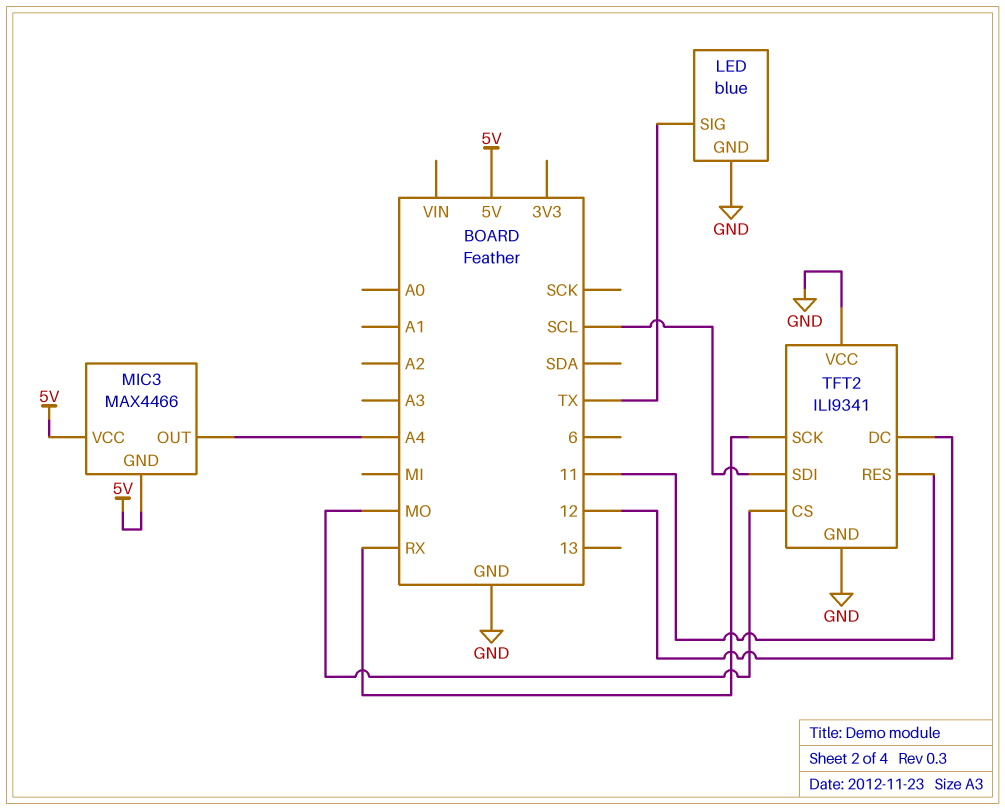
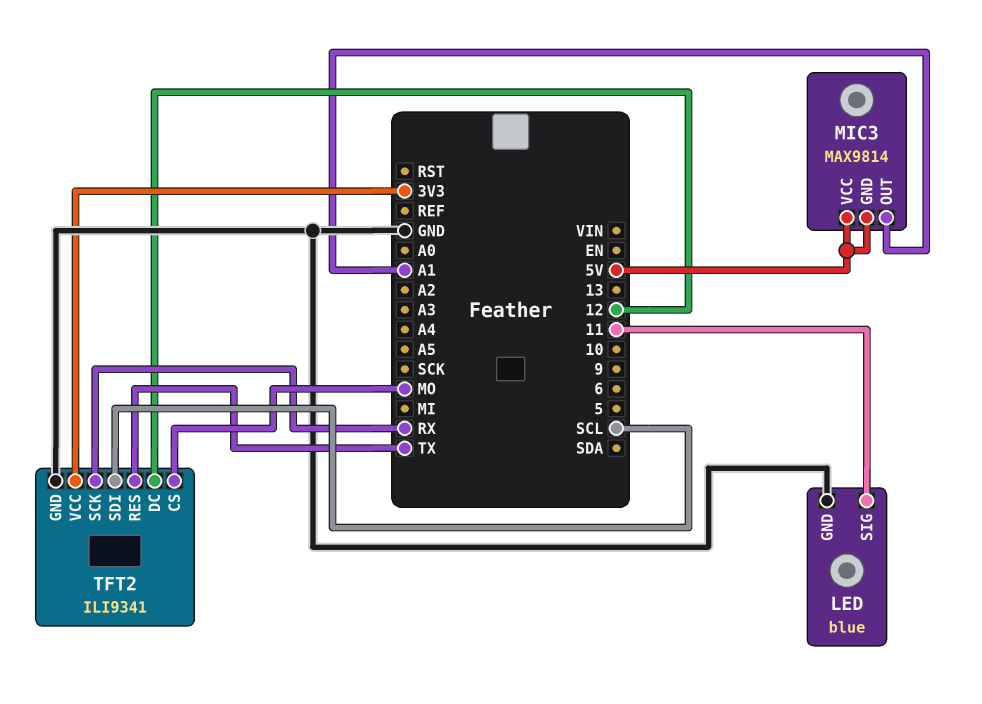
LED pin SIG: TX -> 11
MIC3: MAX4466 -> MAX9814
MIC3 pin OUT: A4 -> A1
TFT2 pin RES: 11 -> TX
TFT2 pin VCC: GND -> 3V3

